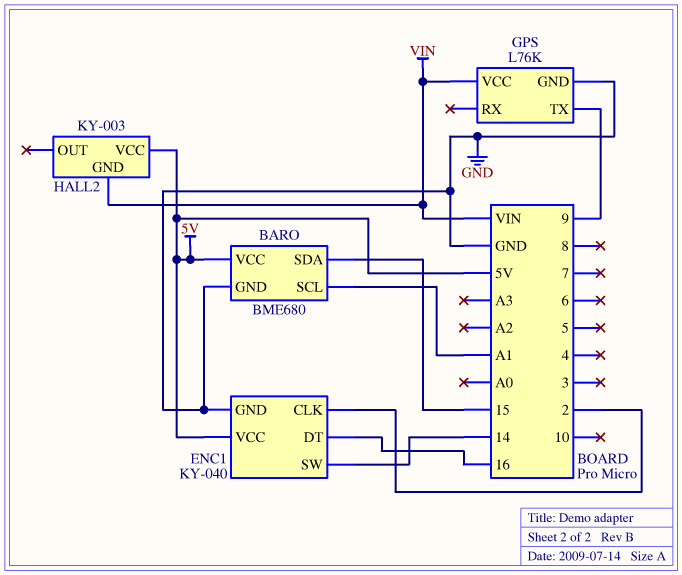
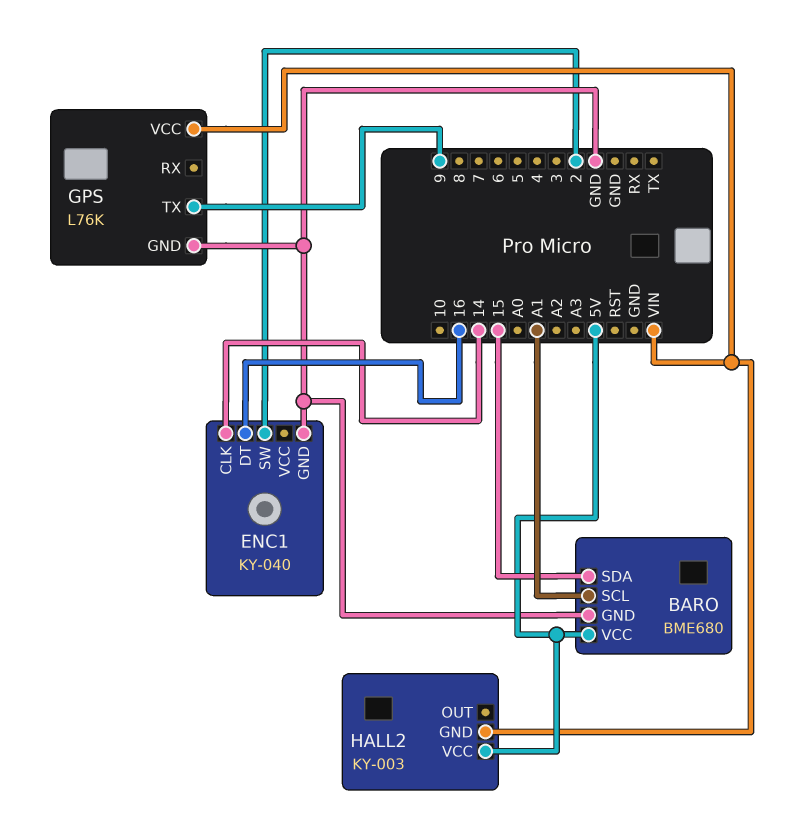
ENC1 pin CLK: 2 -> 14
ENC1 pin SW: 14 -> 2
ENC1 pin VCC: 5V -> none

